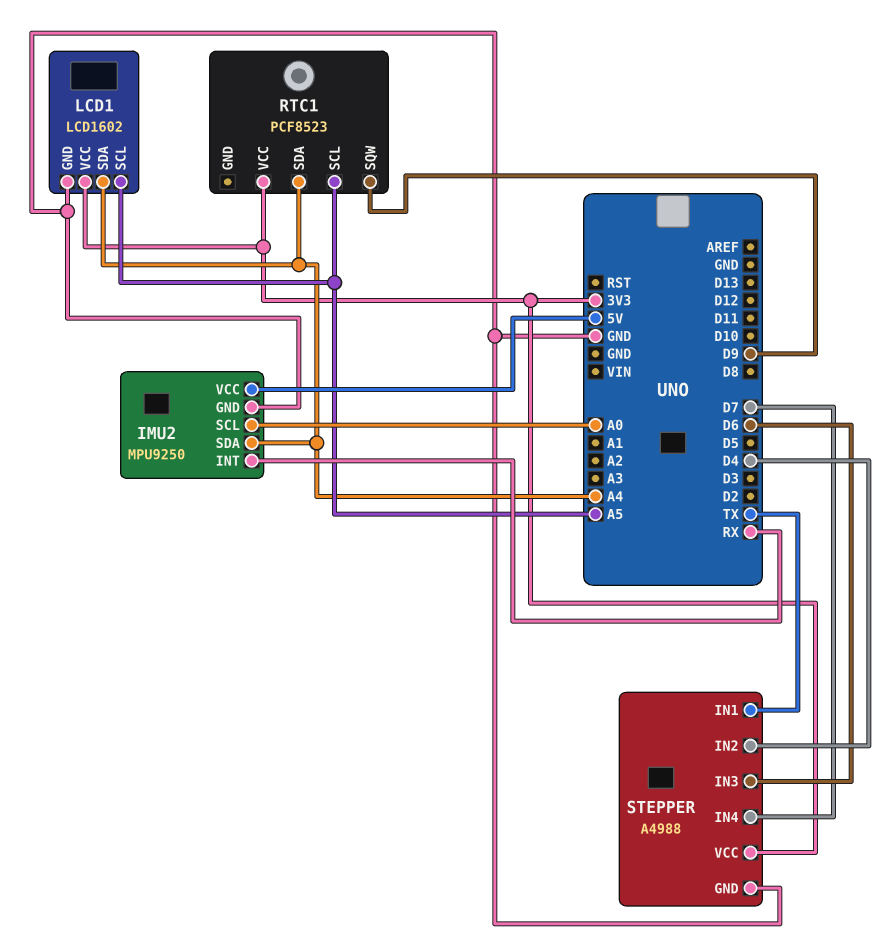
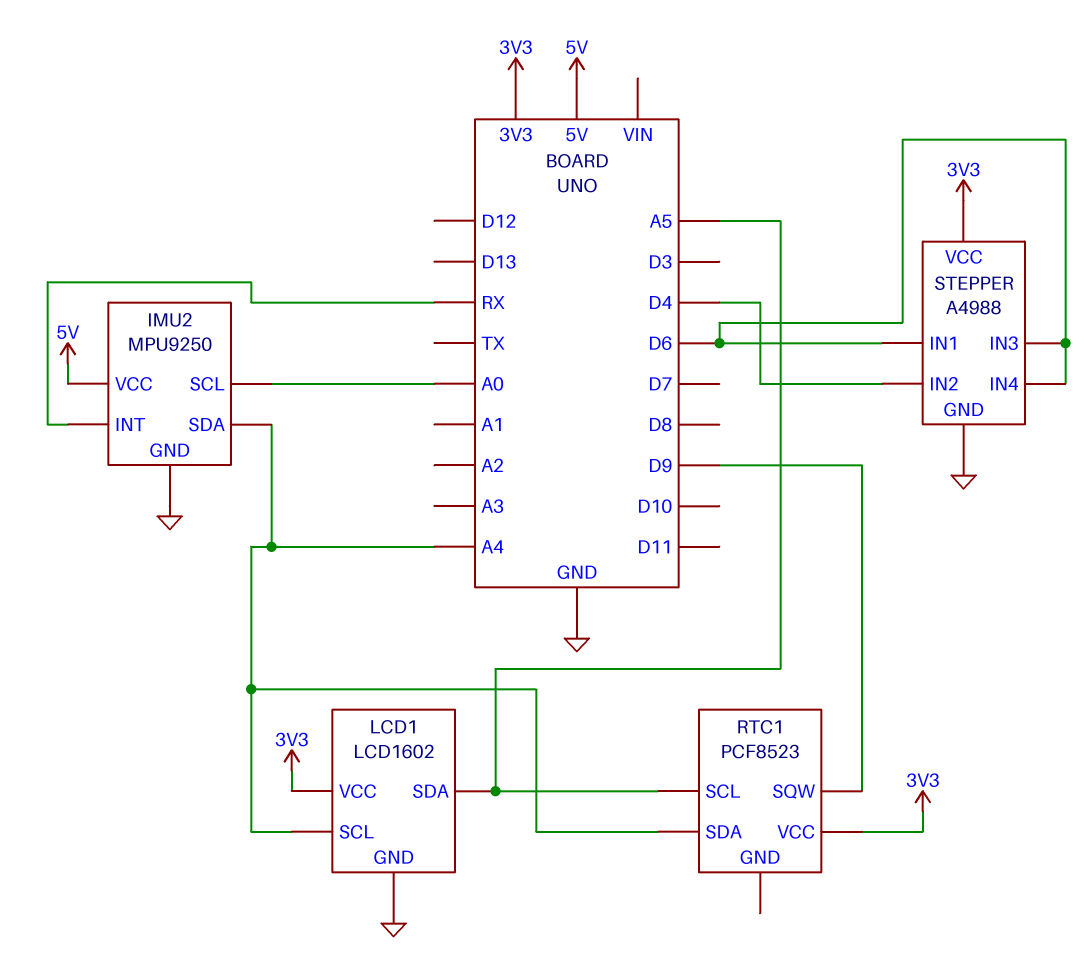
LCD1 pin SCL: A5 -> A4
LCD1 pin SDA: A4 -> A5
STEPPER pin IN1: TX -> D6
STEPPER pin IN4: D7 -> D6

